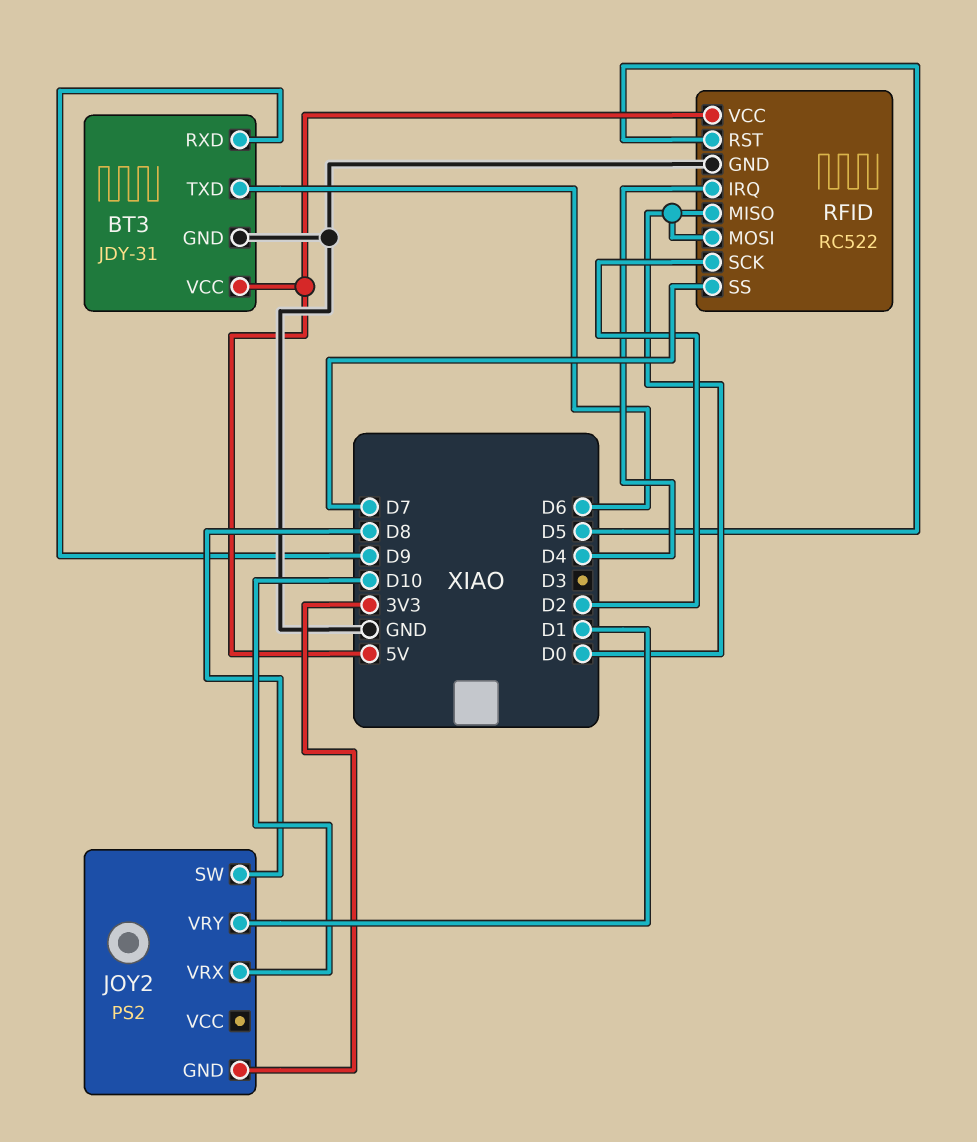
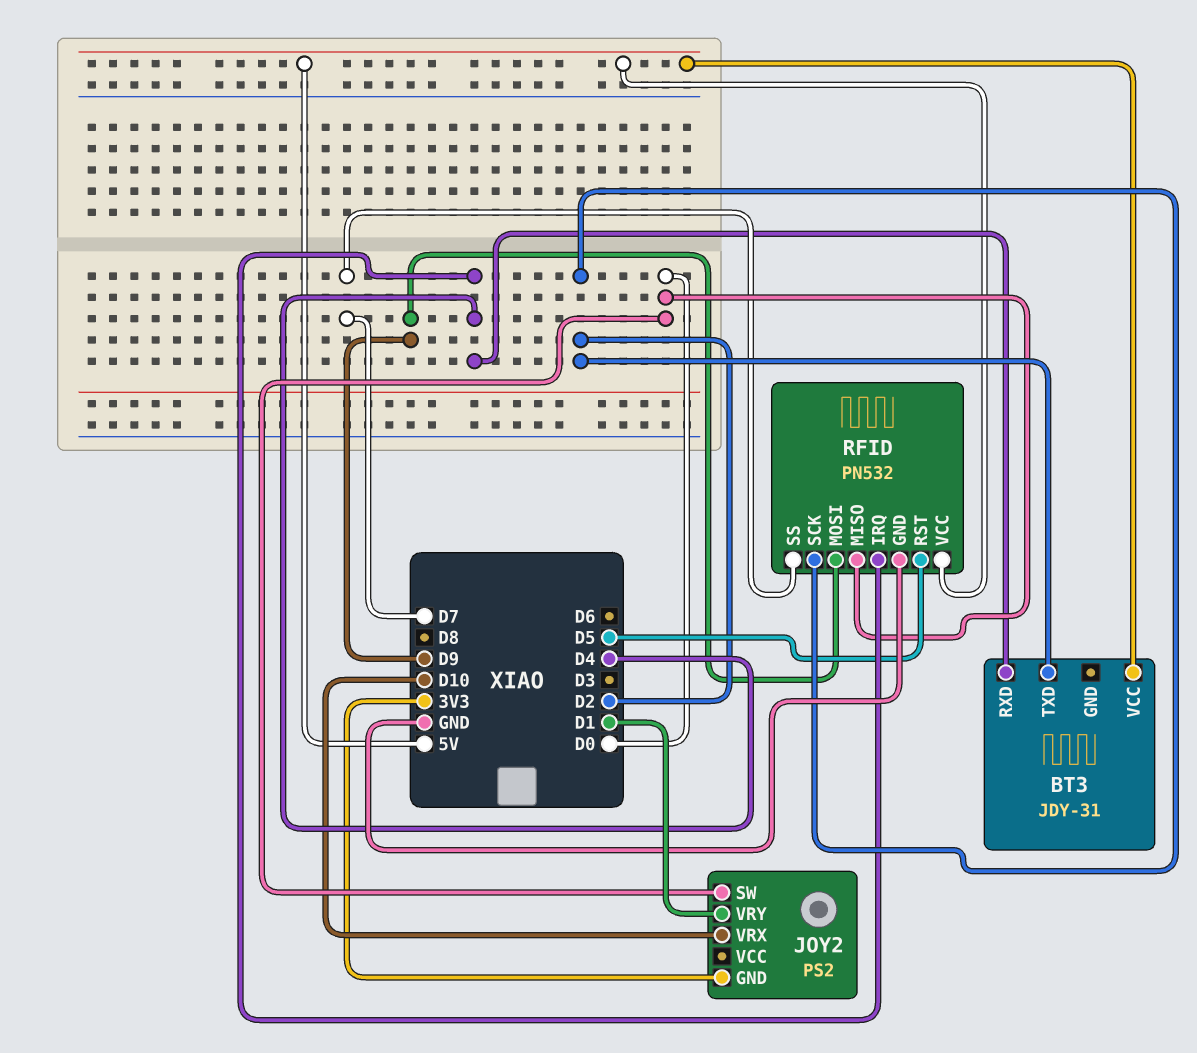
BT3 pin GND: GND -> none
BT3 pin RXD: D9 -> D4
BT3 pin TXD: D6 -> D2
JOY2 pin SW: D8 -> D0
RFID: RC522 -> PN532
RFID pin MOSI: D0 -> D9

